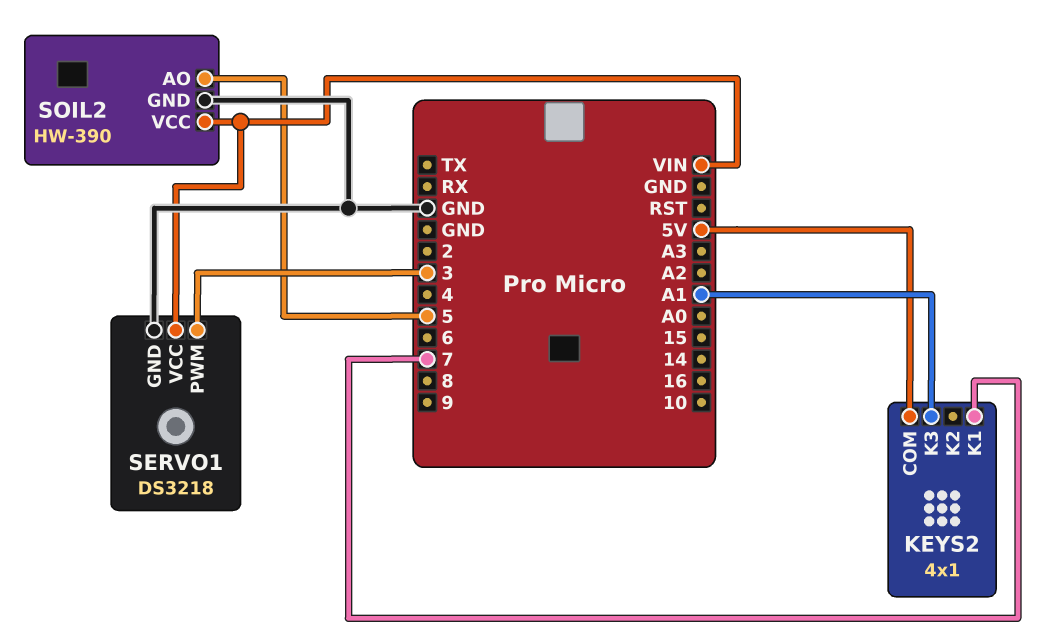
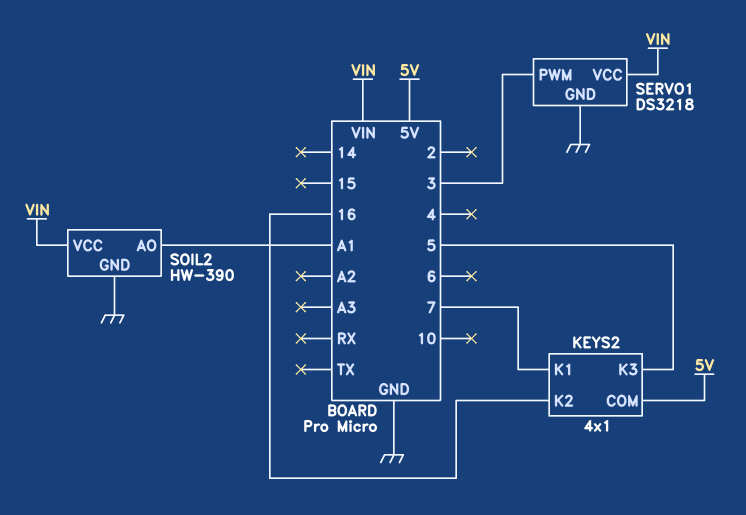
KEYS2 pin K2: none -> 16
KEYS2 pin K3: A1 -> 5
SOIL2 pin AO: 5 -> A1

